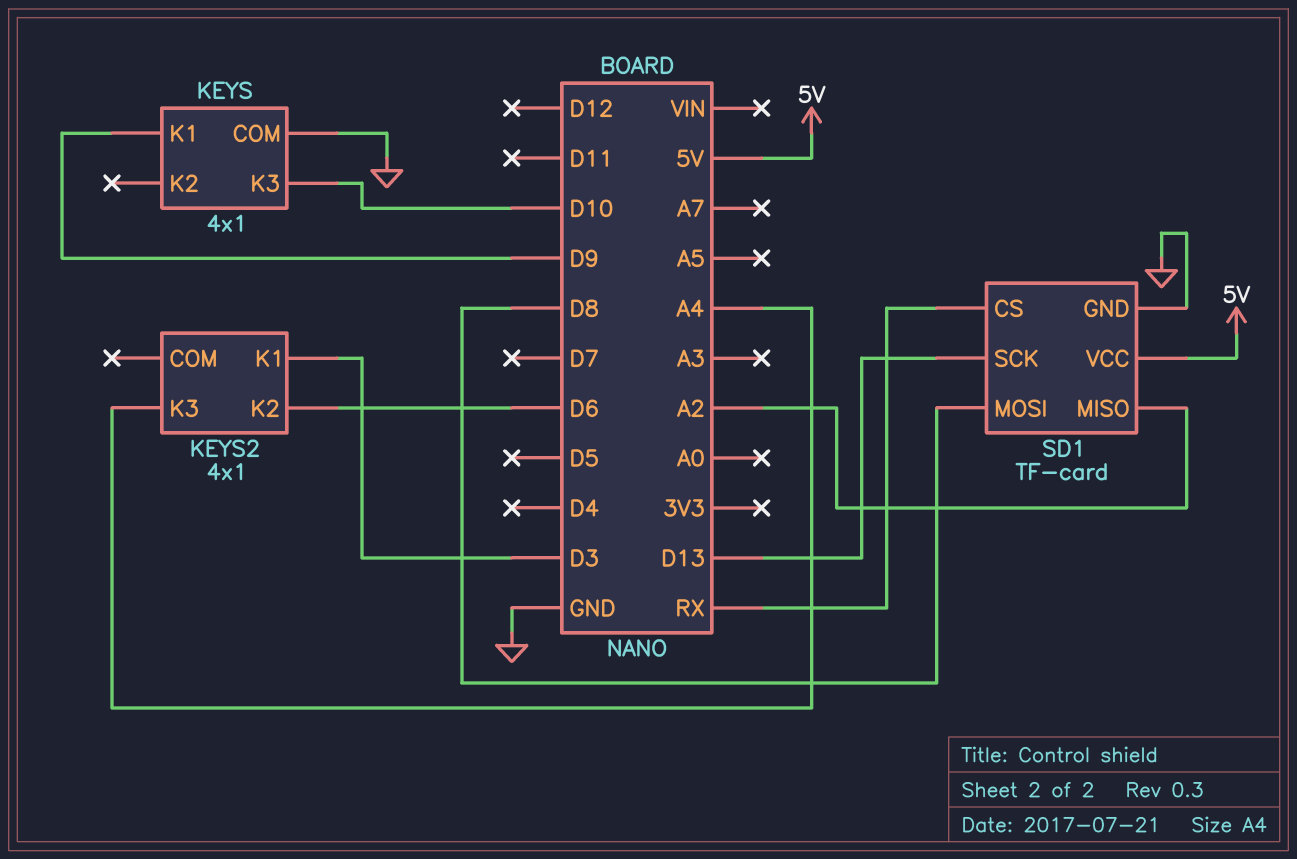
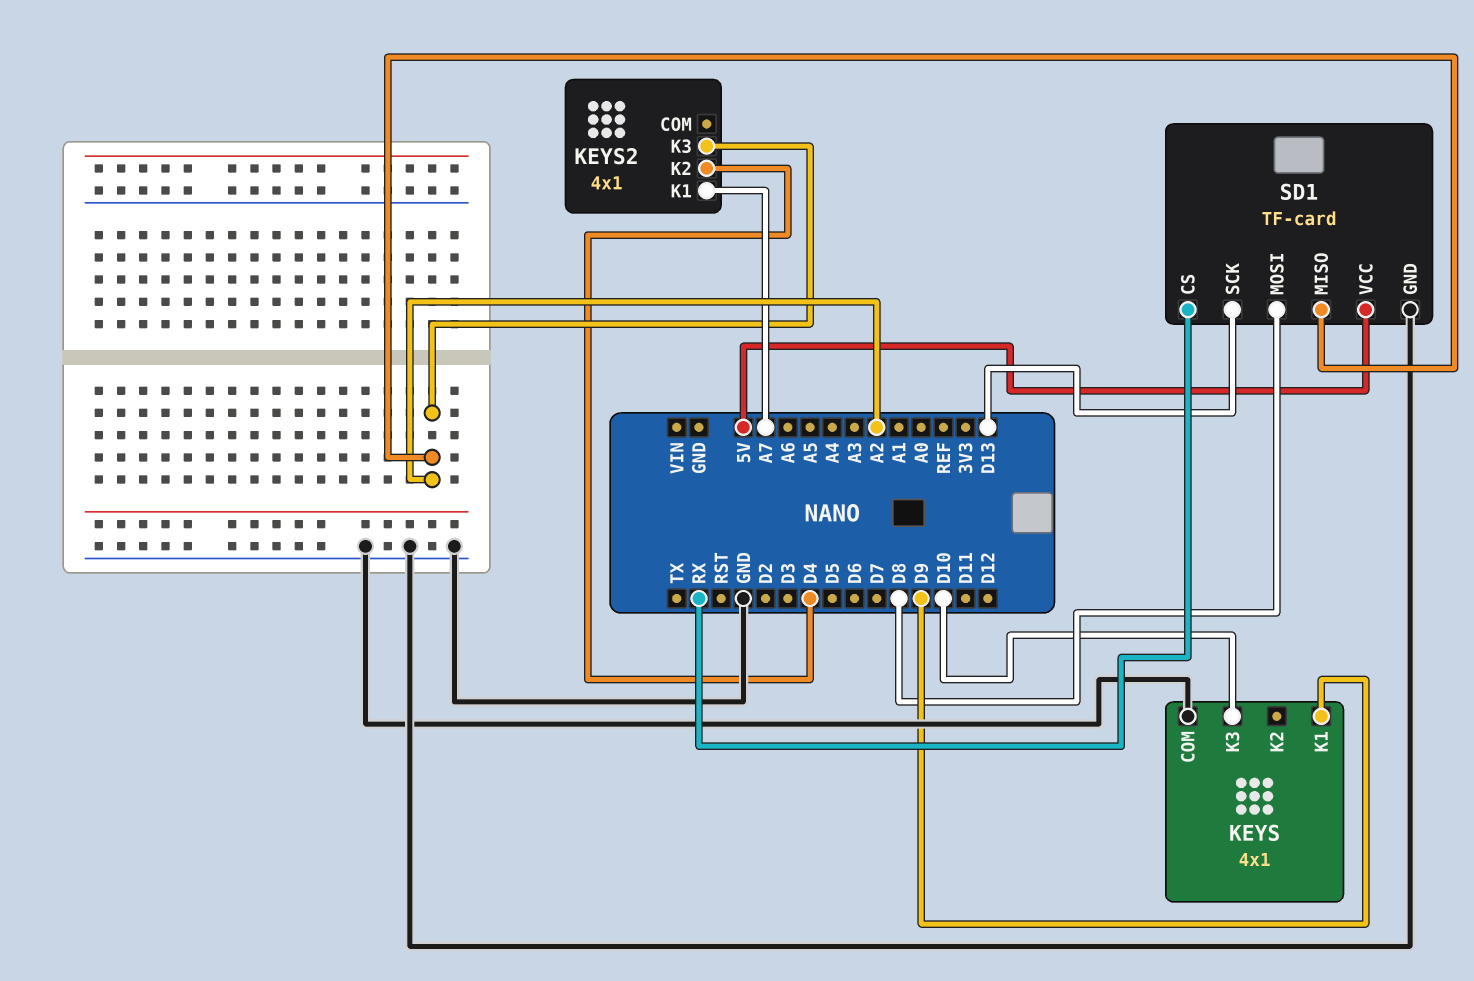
KEYS2 pin K1: D3 -> A7
KEYS2 pin K2: D6 -> D4
KEYS2 pin K3: A4 -> A2

